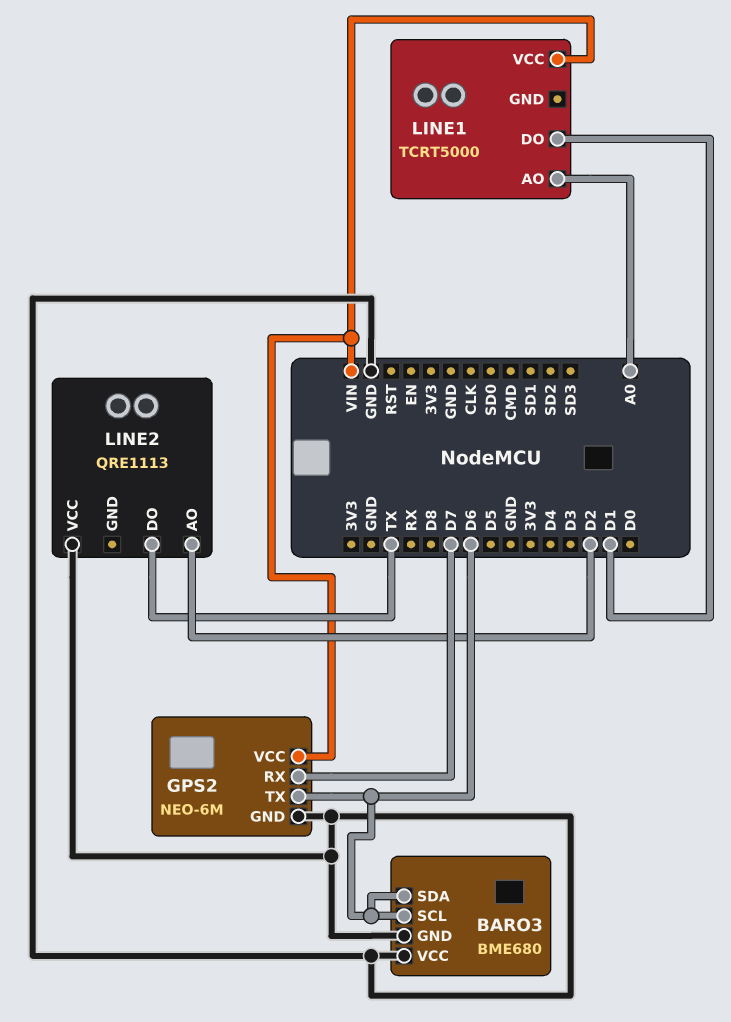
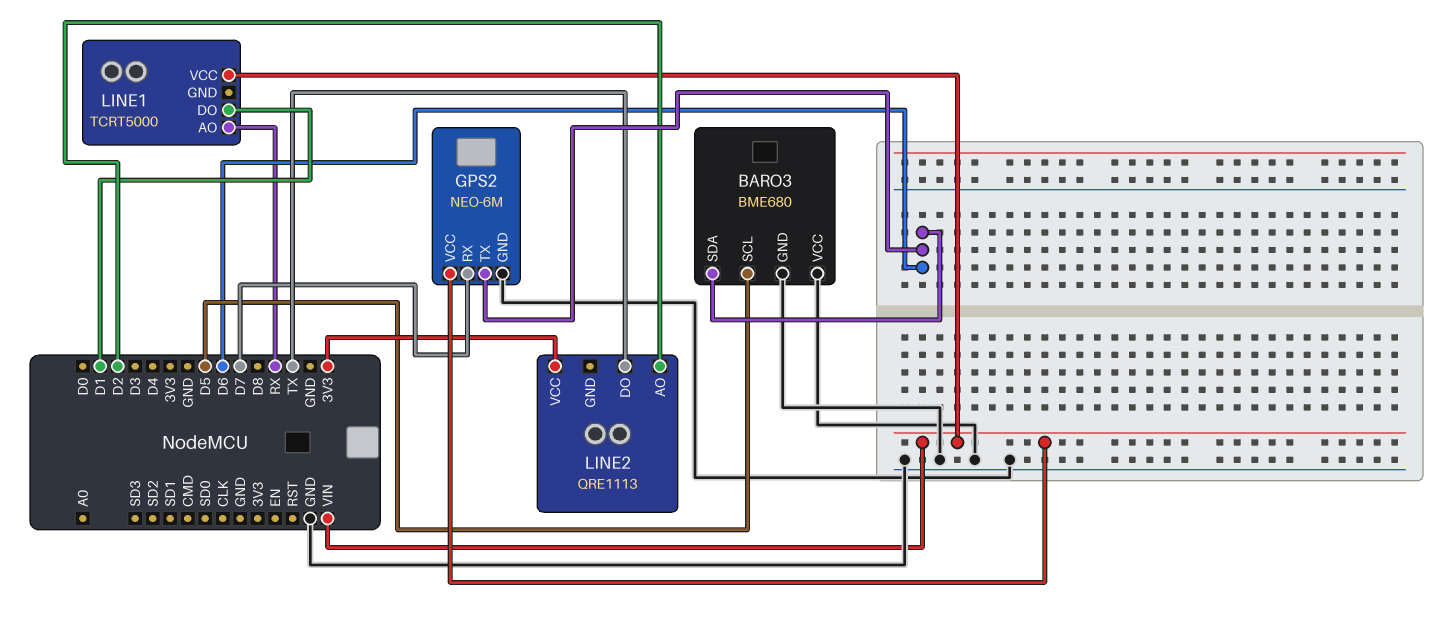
BARO3 pin SCL: D6 -> D5
LINE1 pin AO: A0 -> RX
LINE2 pin VCC: GND -> 3V3

